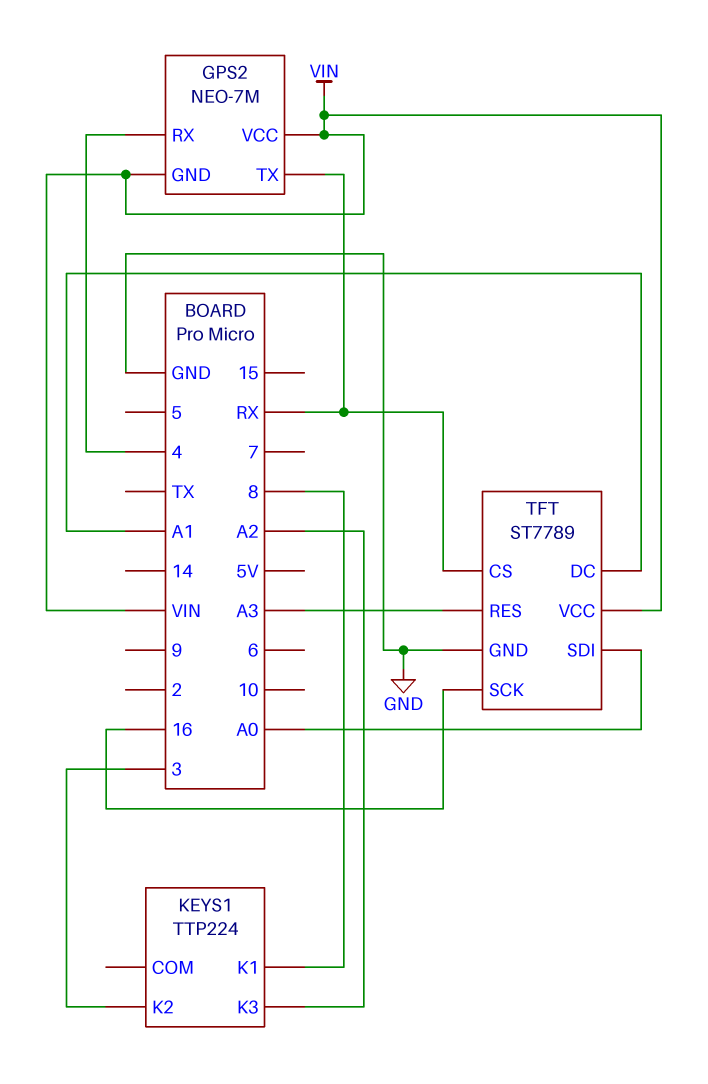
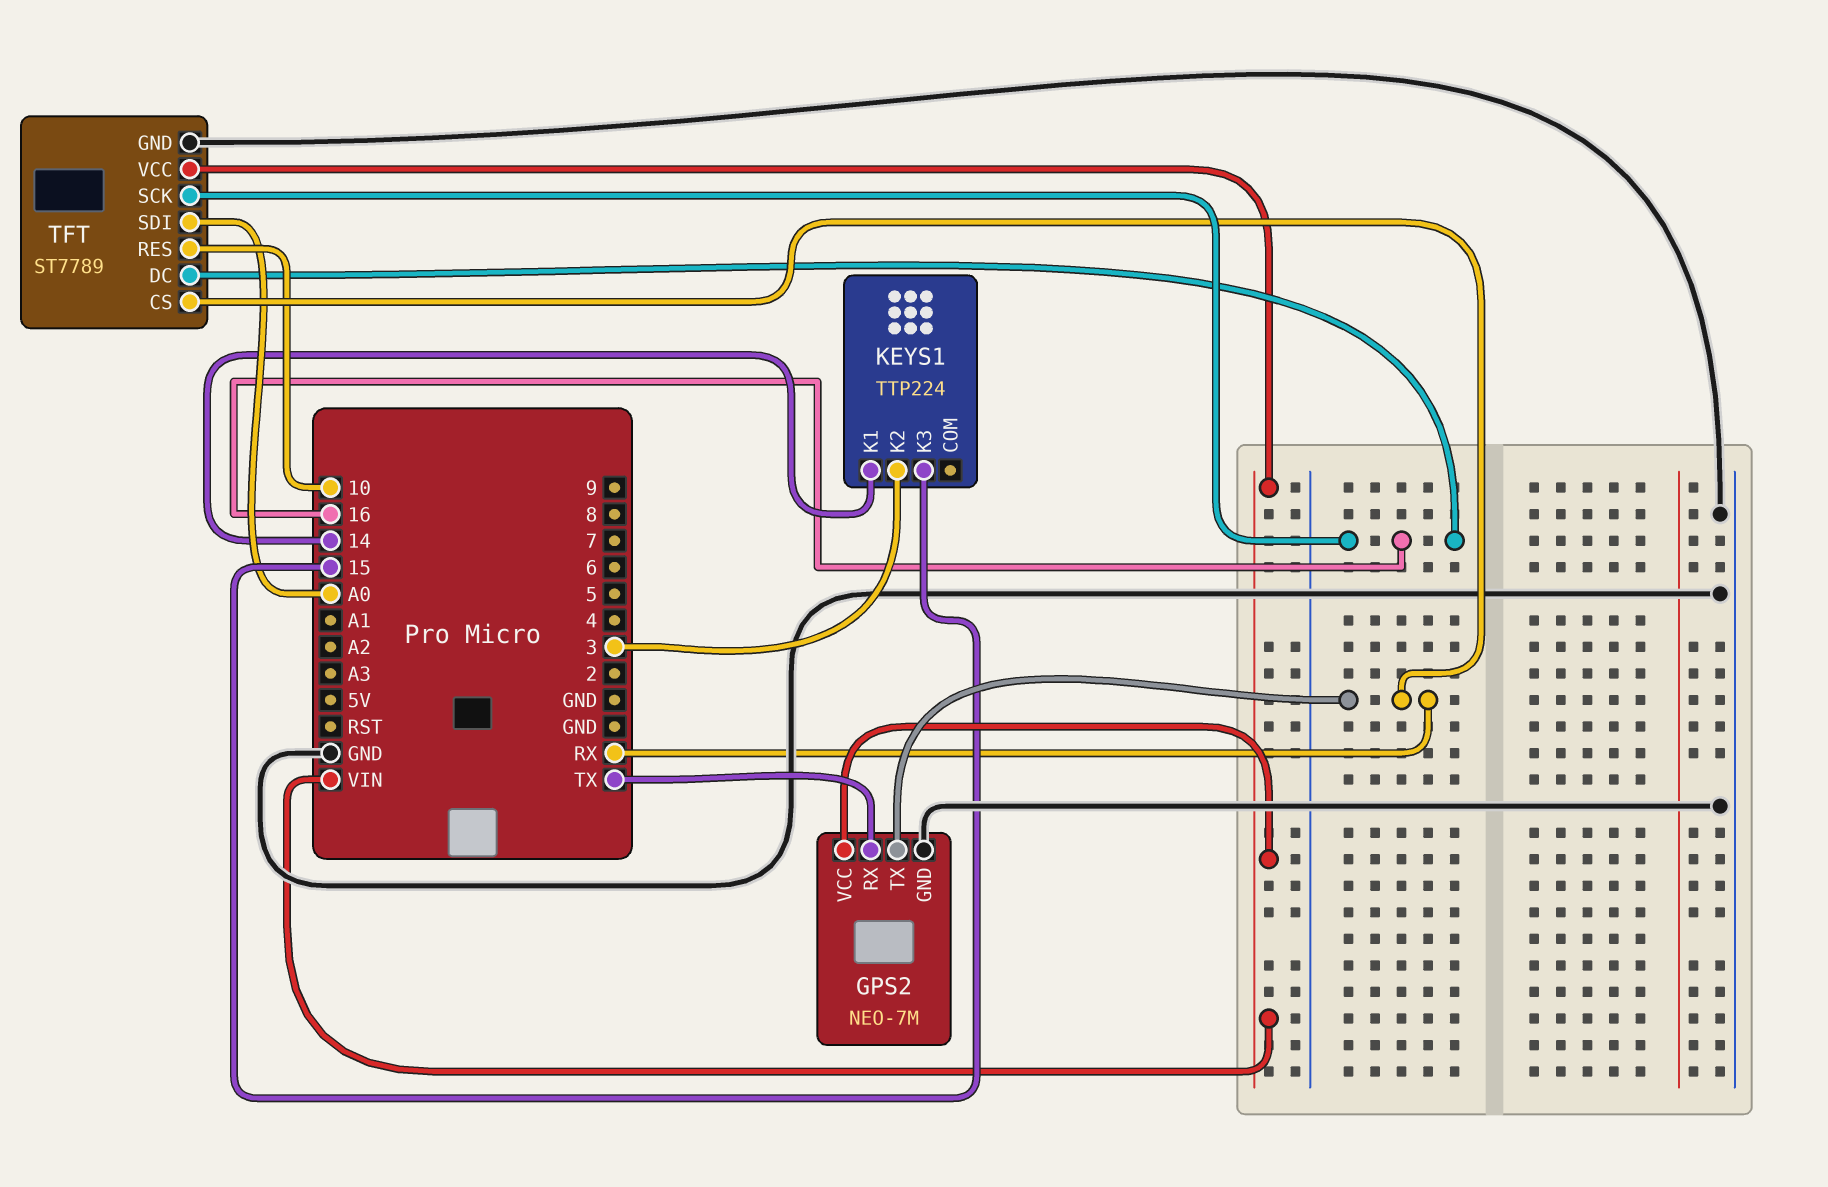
GPS2 pin GND: VIN -> GND
GPS2 pin RX: 4 -> TX
KEYS1 pin K1: 8 -> 14
KEYS1 pin K3: A2 -> 15
TFT pin DC: A1 -> 16
TFT pin RES: A3 -> 10

